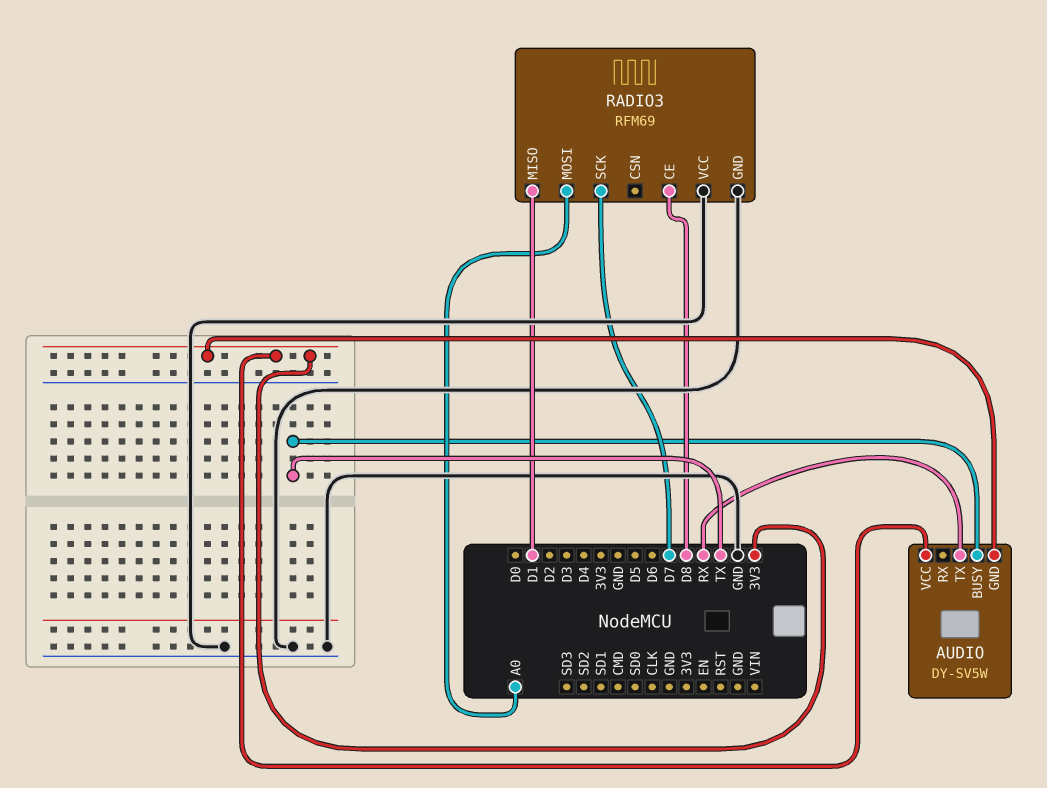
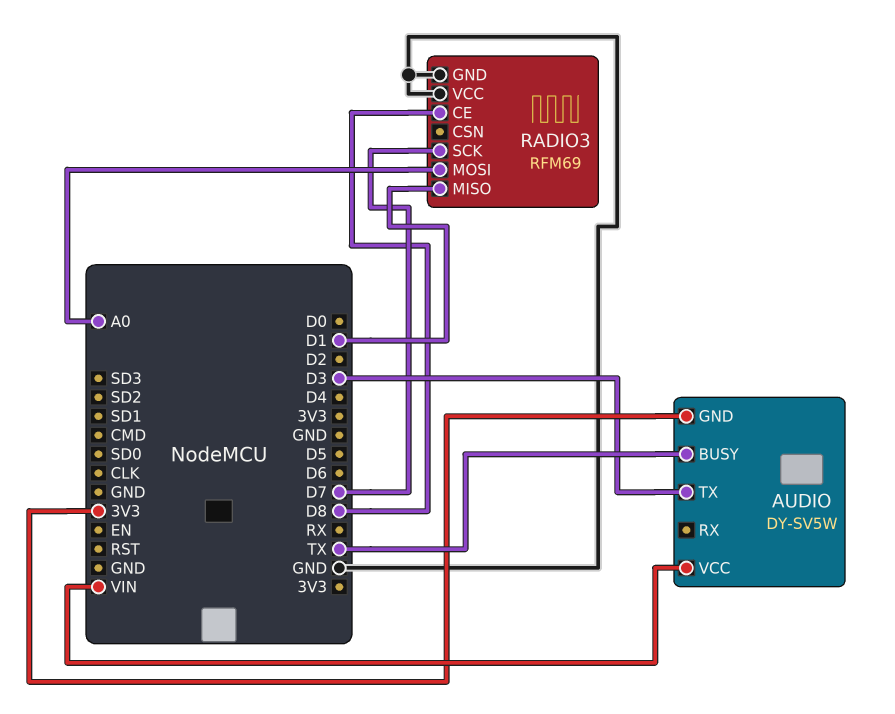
AUDIO pin TX: RX -> D3
AUDIO pin VCC: 3V3 -> VIN

